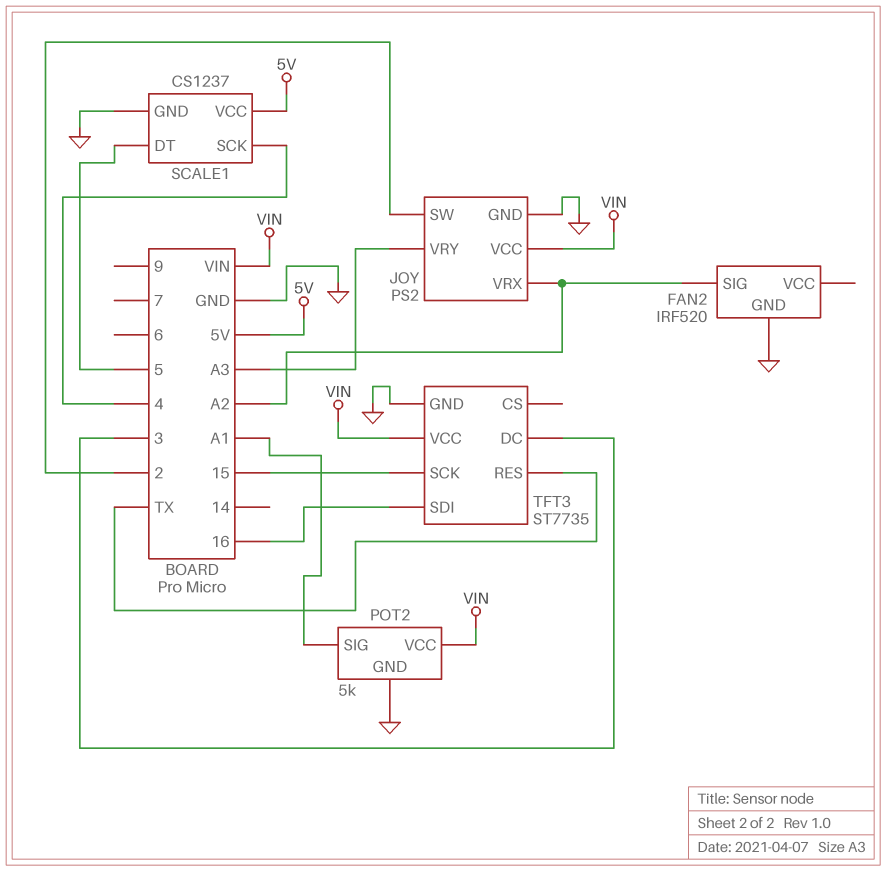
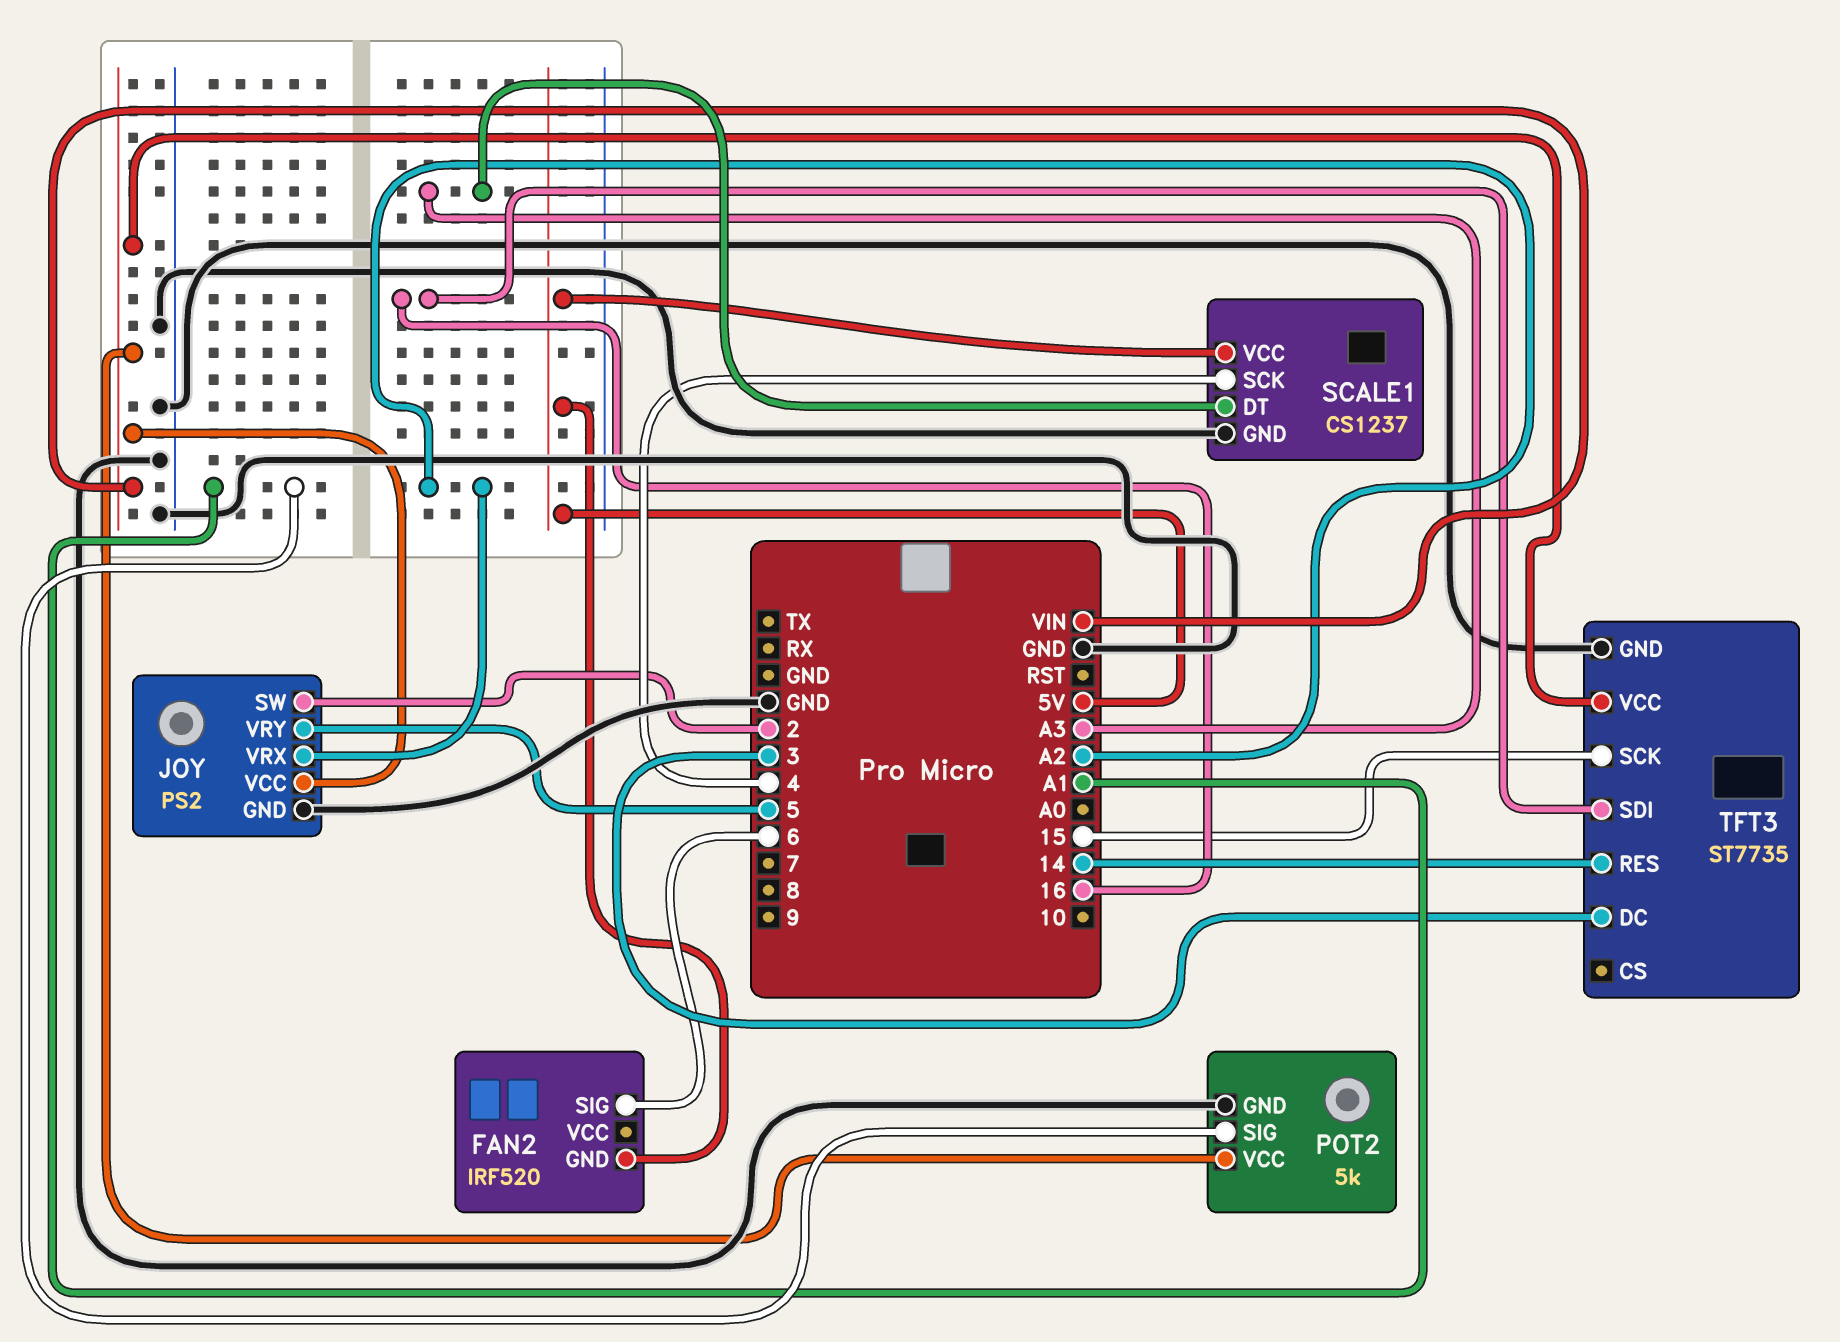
FAN2 pin GND: GND -> 5V
FAN2 pin SIG: A2 -> 6
JOY pin VRY: A3 -> 5
SCALE1 pin DT: 5 -> A3
TFT3 pin RES: TX -> 14

